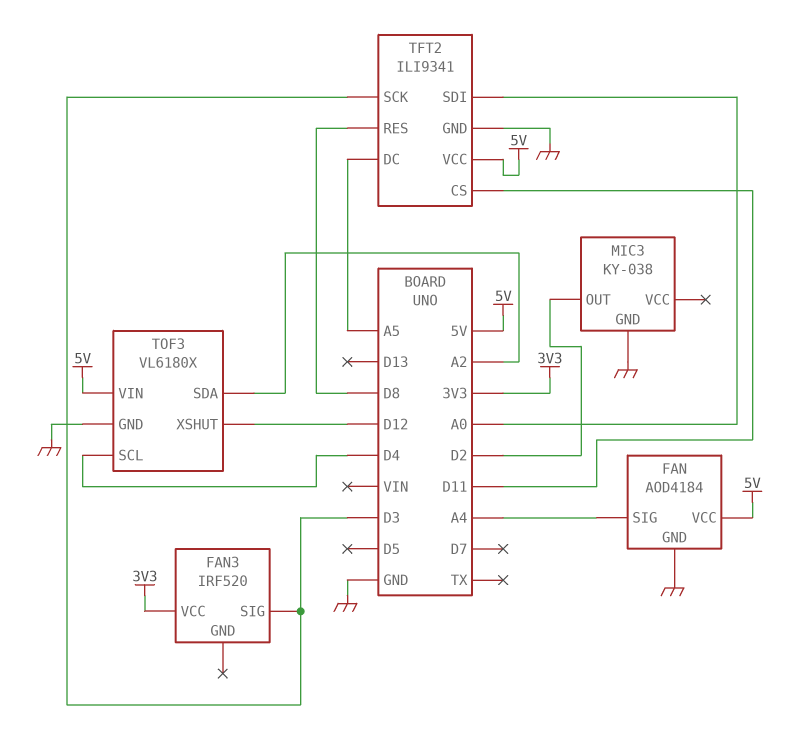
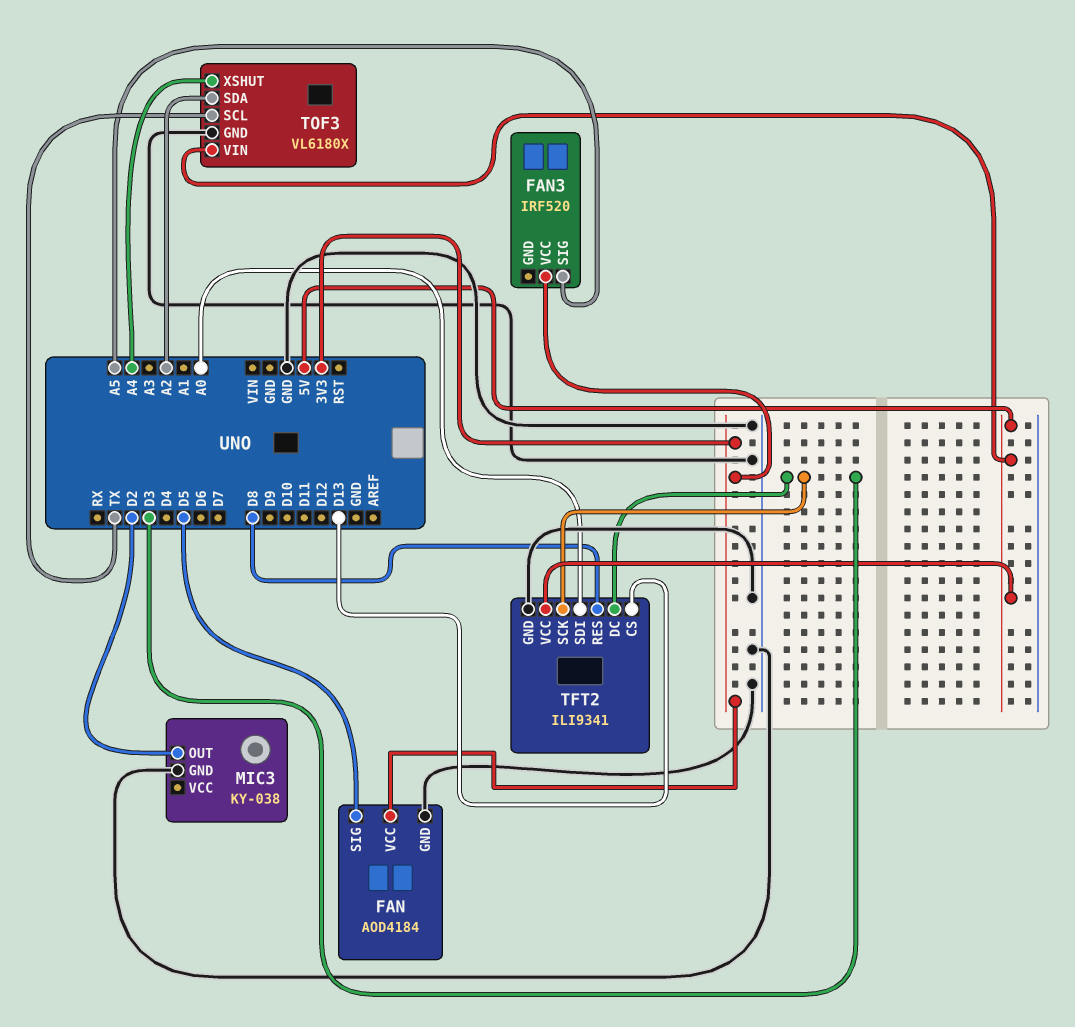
FAN pin SIG: A4 -> D5
FAN pin VCC: 5V -> 3V3
FAN3 pin SIG: D3 -> A5
TFT2 pin CS: D11 -> D13
TFT2 pin DC: A5 -> D3
TOF3 pin SCL: D4 -> TX
TOF3 pin XSHUT: D12 -> A4

